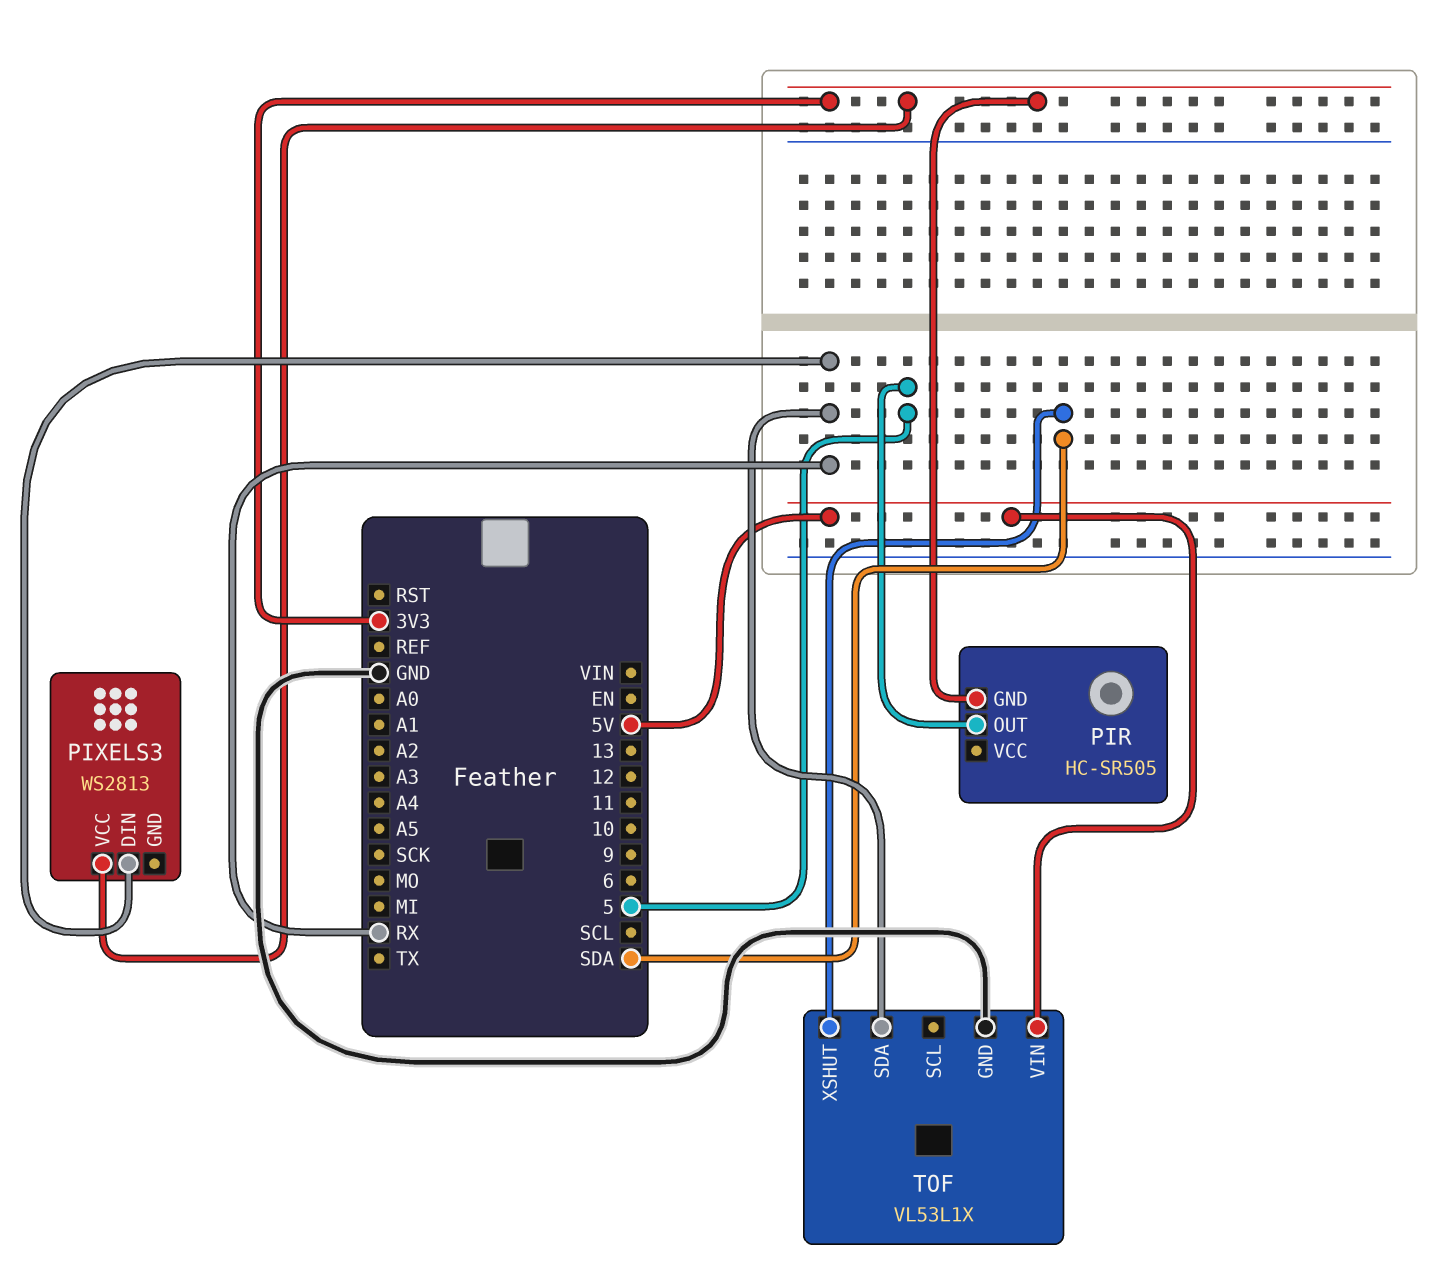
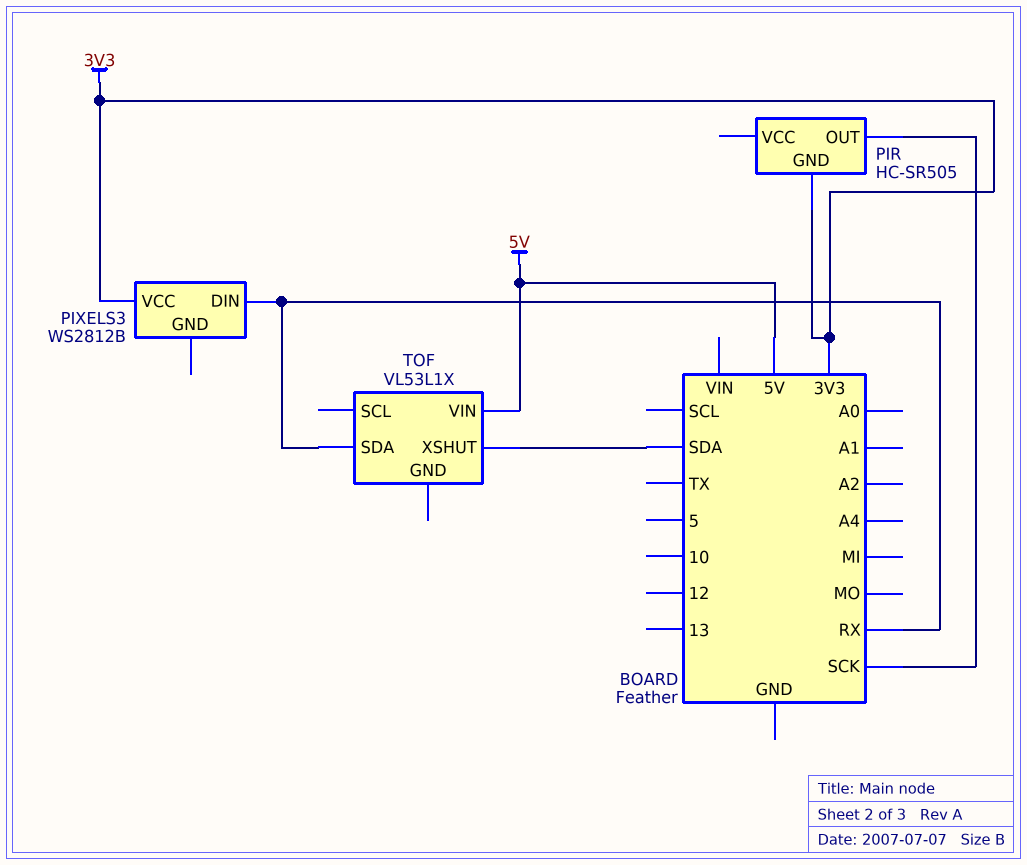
PIR pin OUT: 5 -> SCK
PIXELS3: WS2813 -> WS2812B
TOF pin GND: GND -> none

